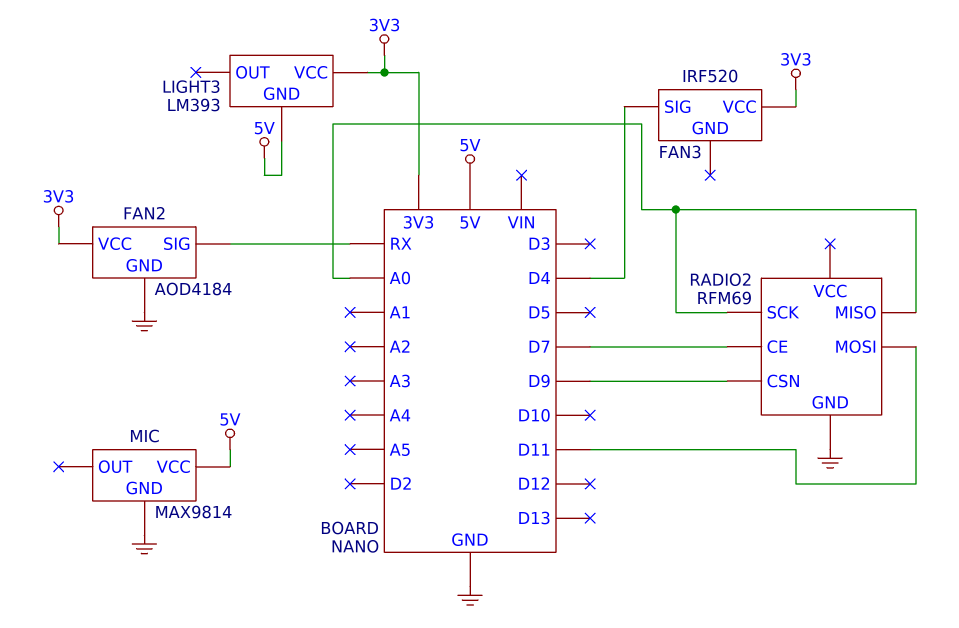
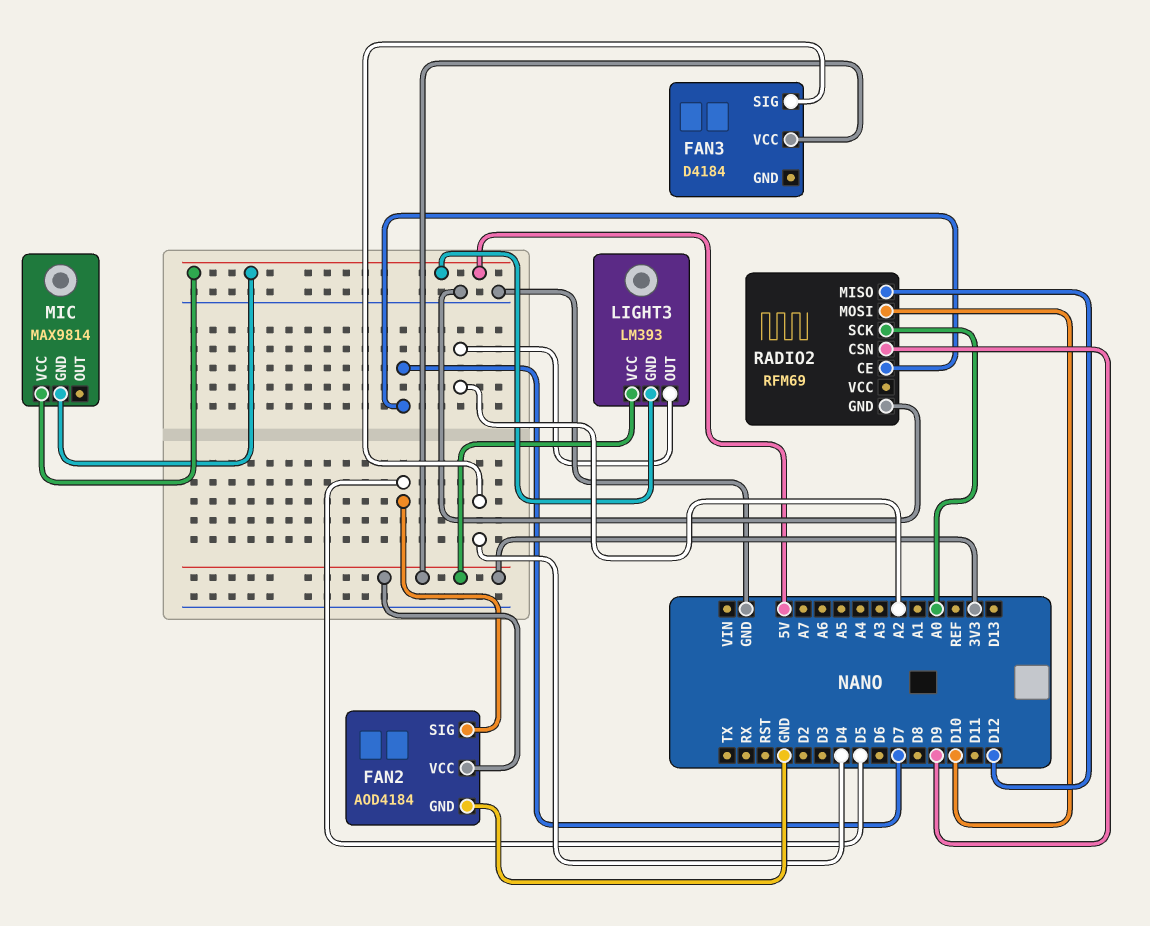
FAN2 pin SIG: RX -> D5
FAN3: IRF520 -> D4184
LIGHT3 pin OUT: none -> A2
MIC pin GND: GND -> 5V
RADIO2 pin MISO: A0 -> D12
RADIO2 pin MOSI: D11 -> D10

